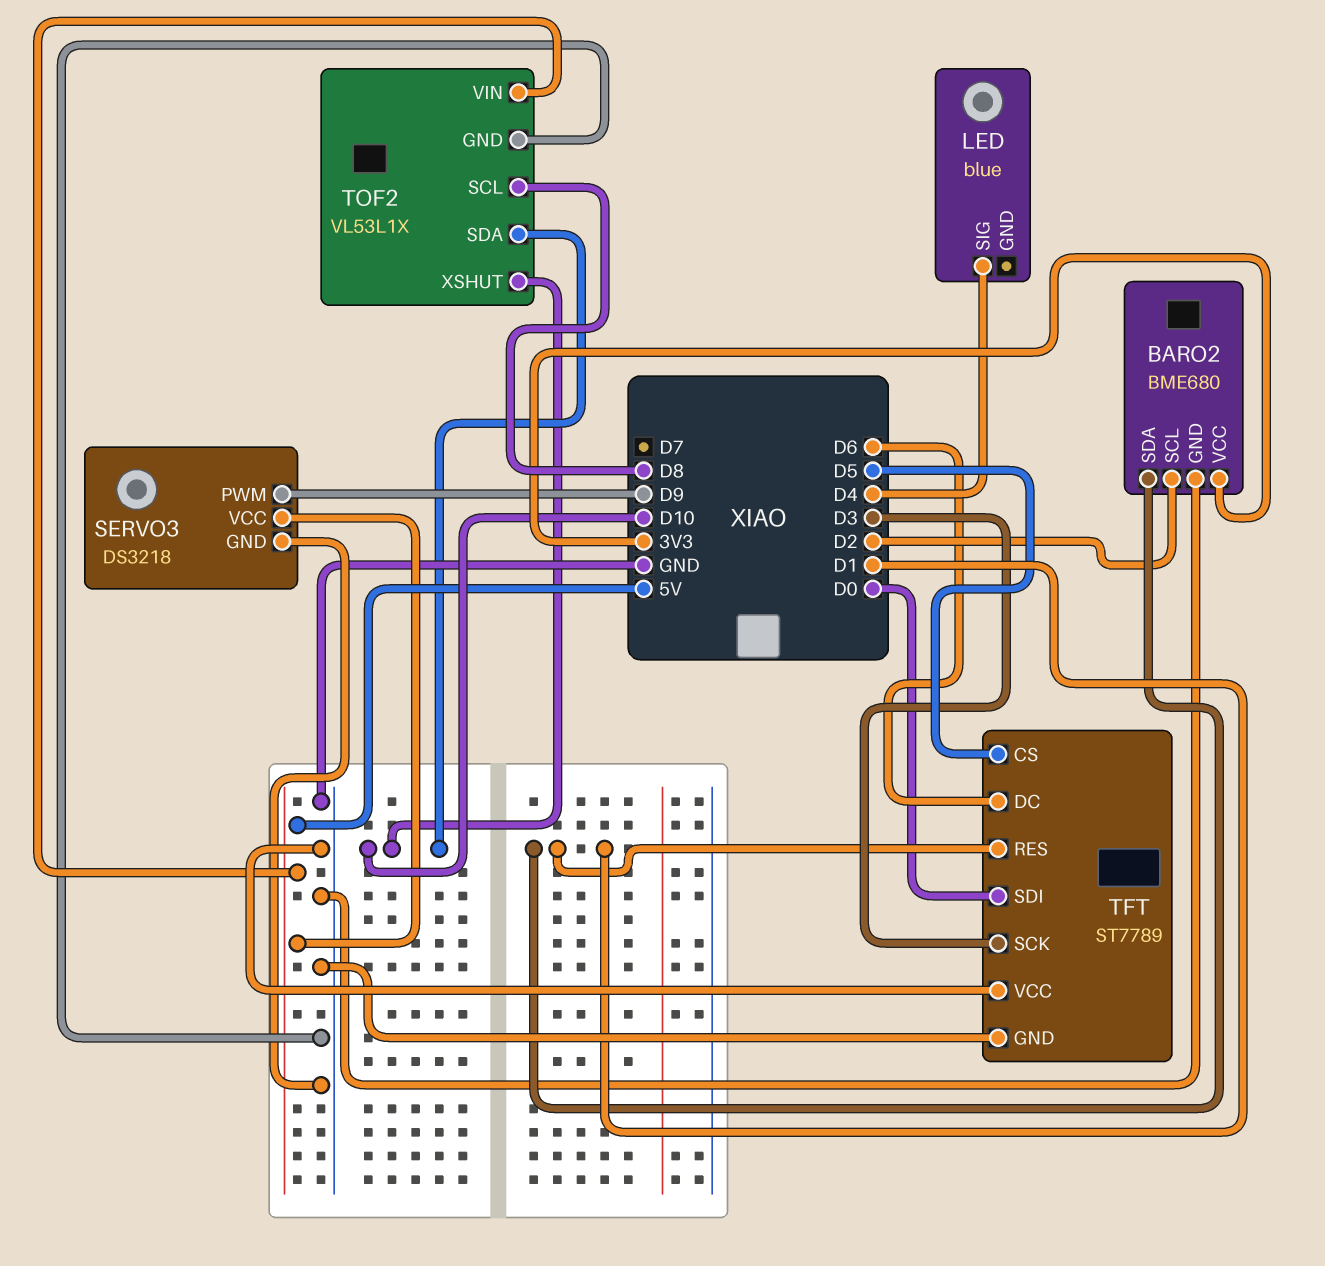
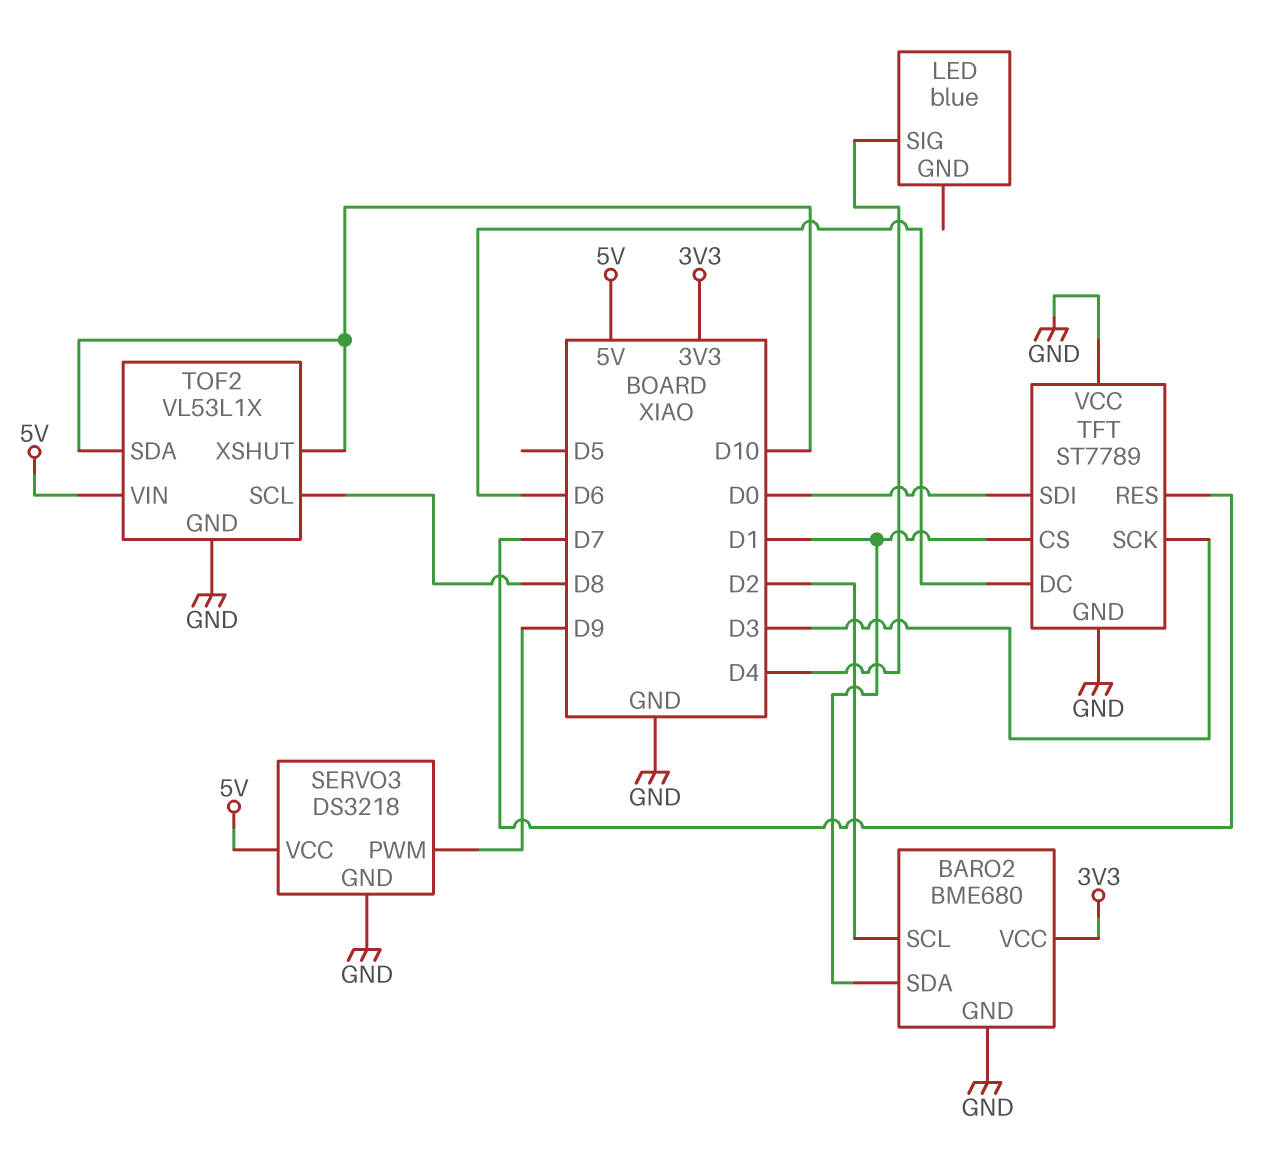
TFT pin CS: D5 -> D1
TFT pin RES: D1 -> D7

